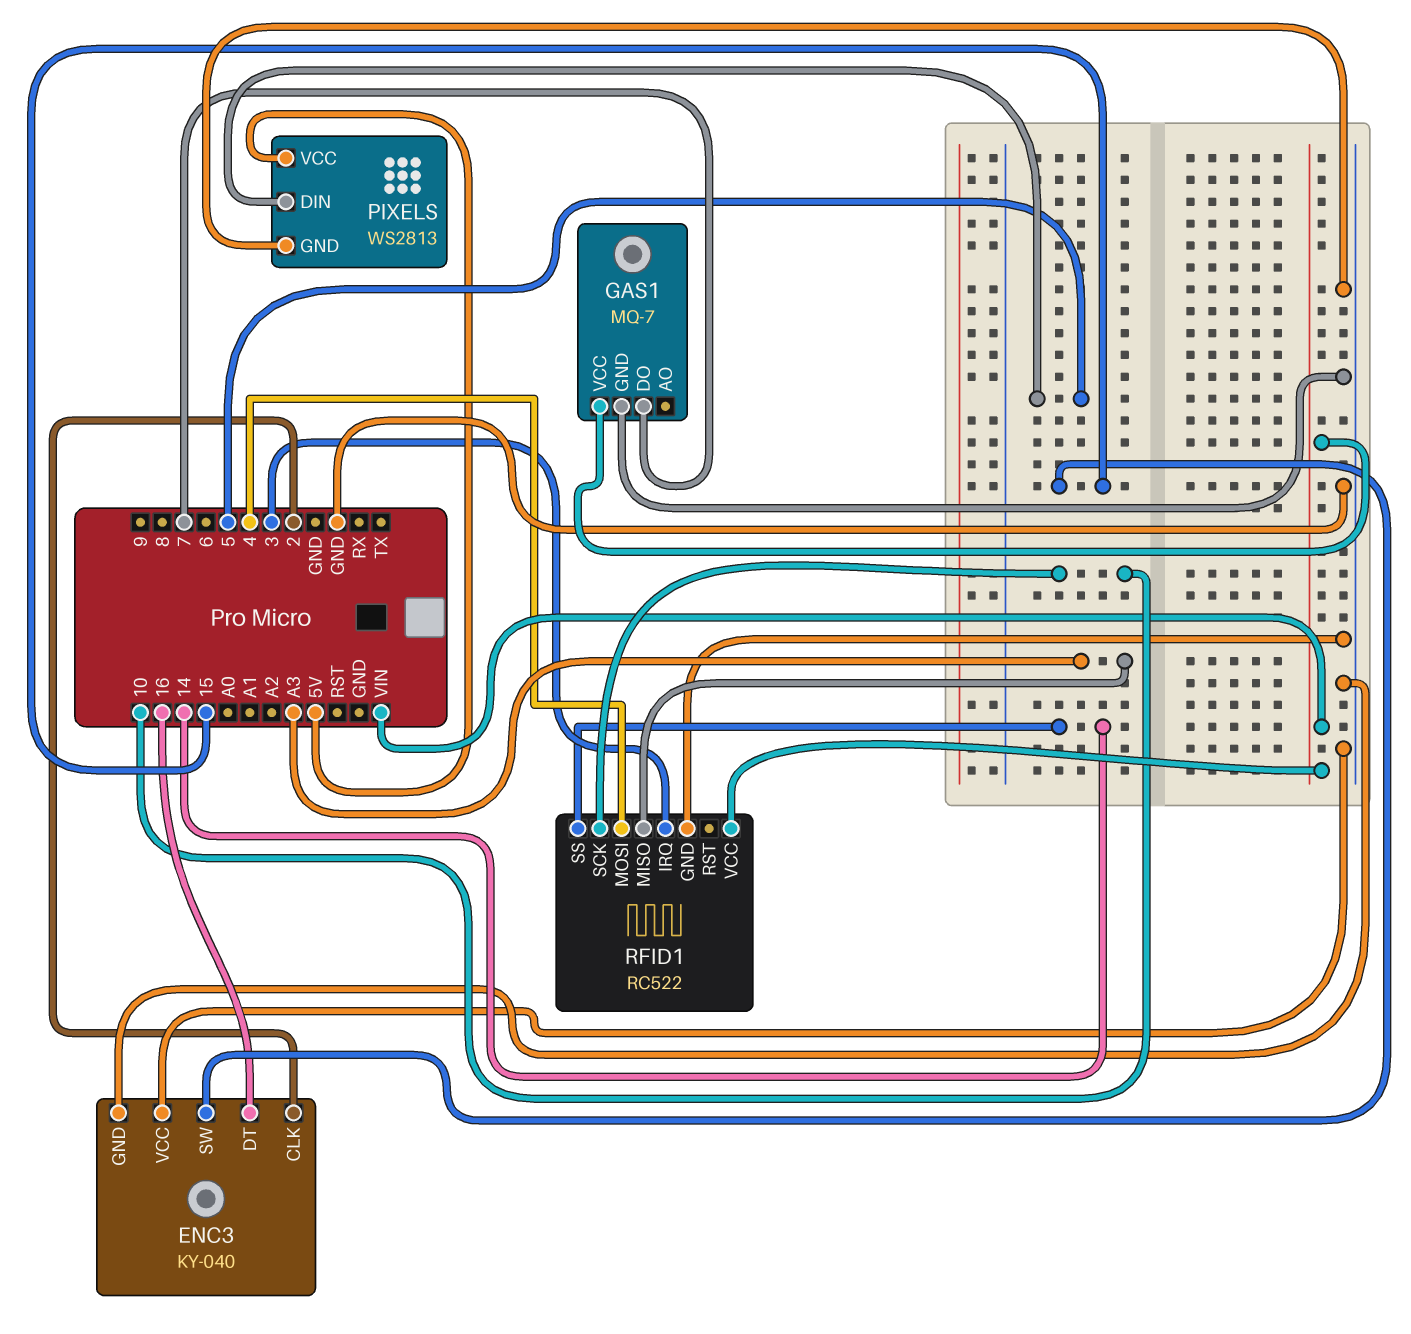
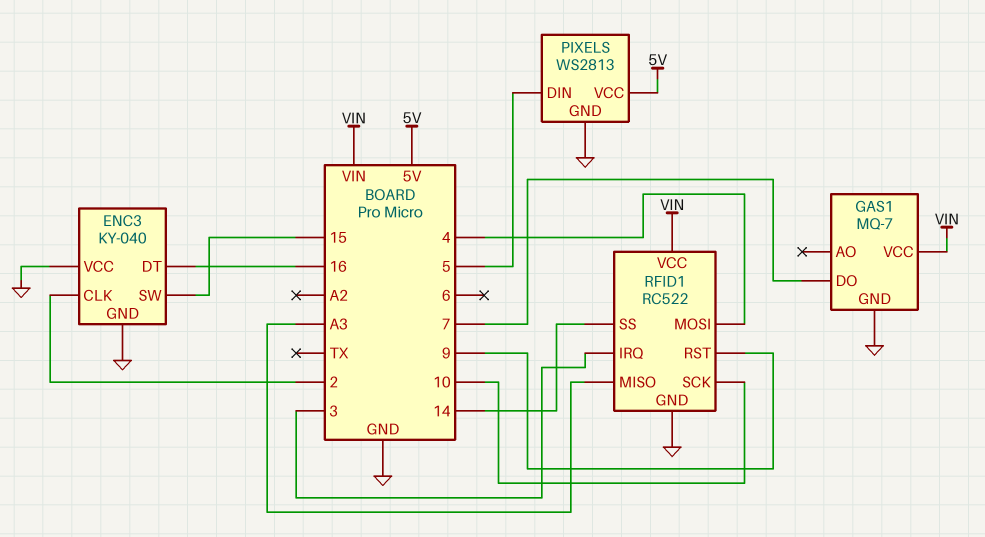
RFID1 pin RST: none -> 9

